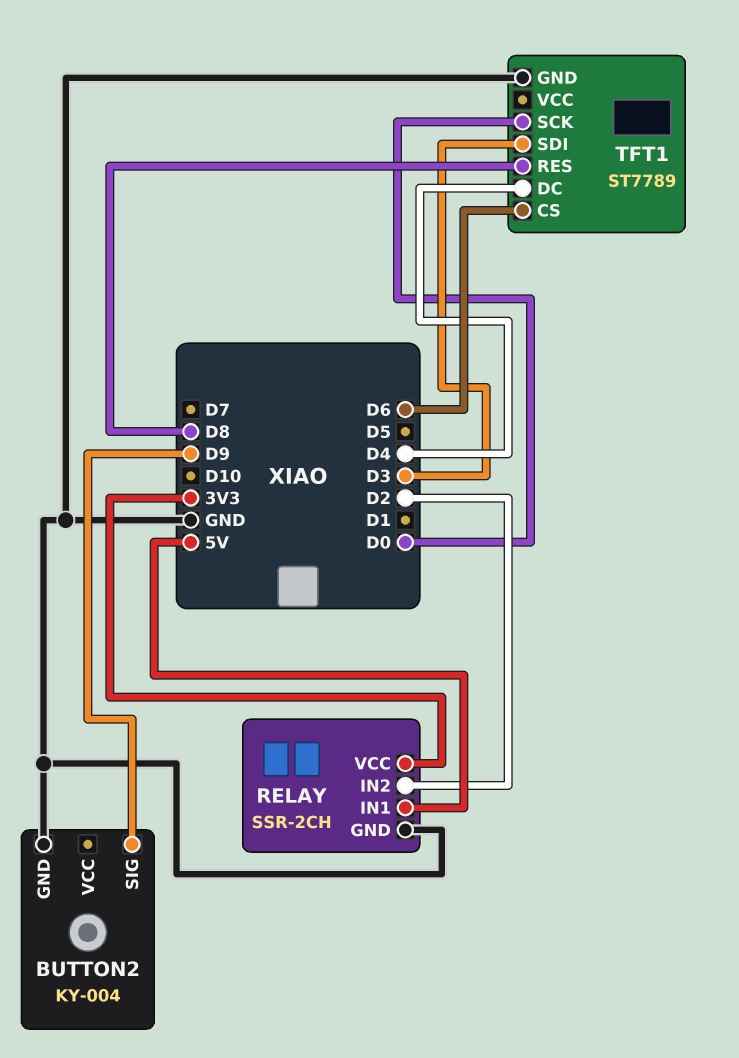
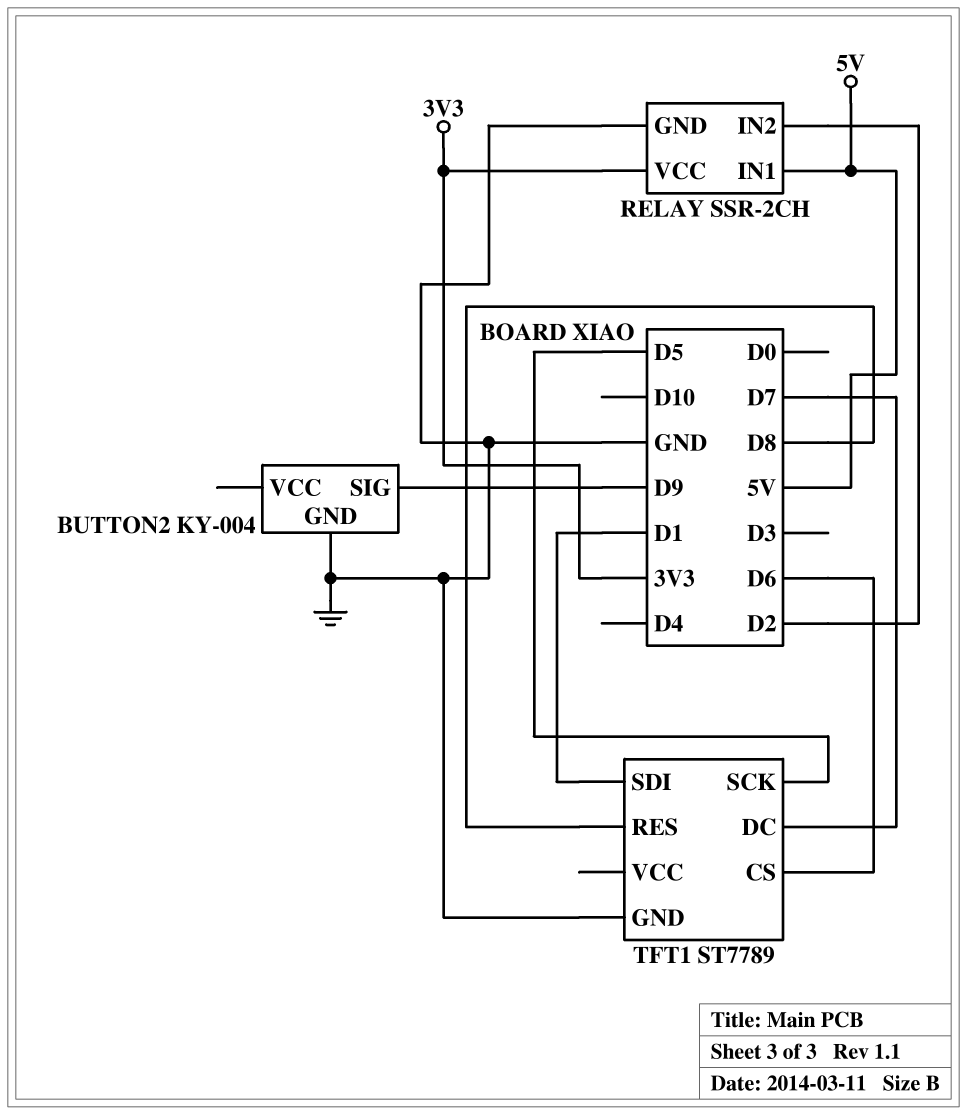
TFT1 pin DC: D4 -> D7
TFT1 pin SCK: D0 -> D5
TFT1 pin SDI: D3 -> D1

